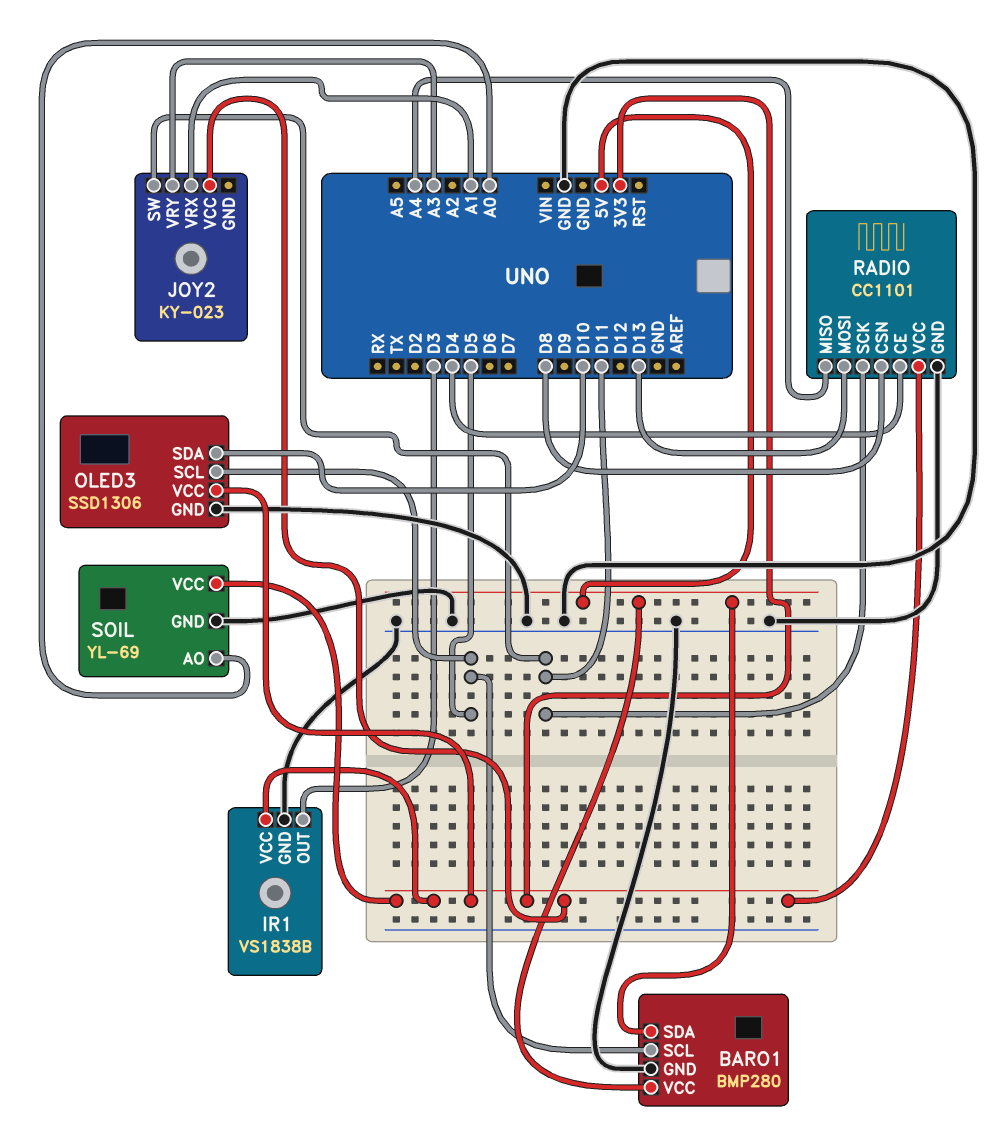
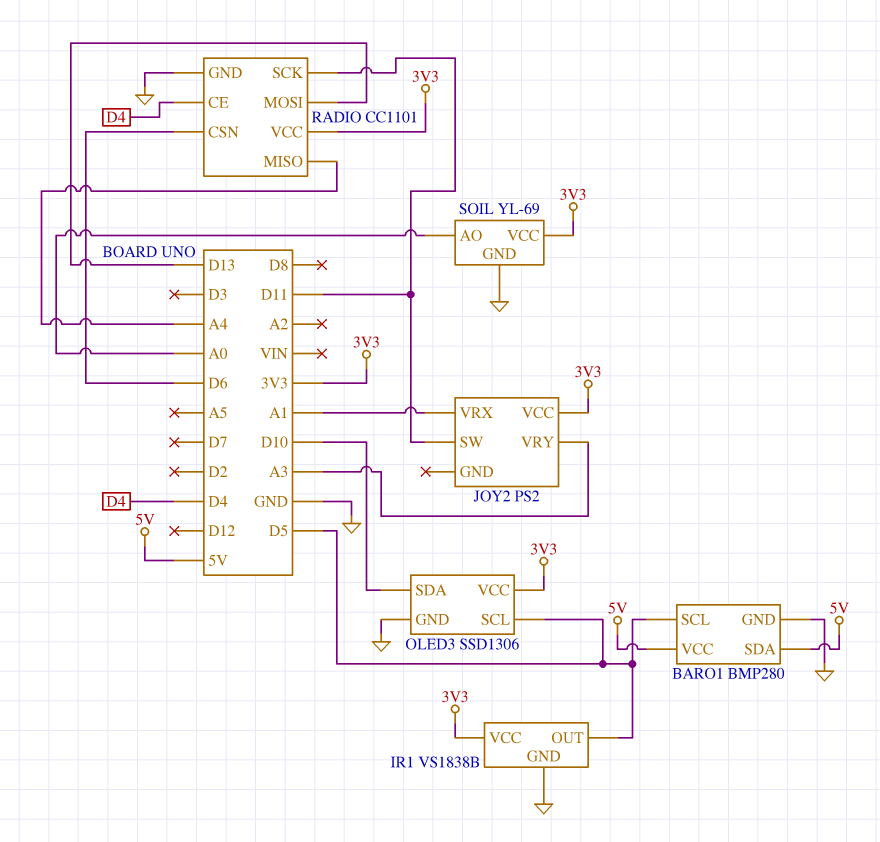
IR1 pin OUT: D3 -> D5
JOY2: KY-023 -> PS2
RADIO pin CSN: D8 -> D6

